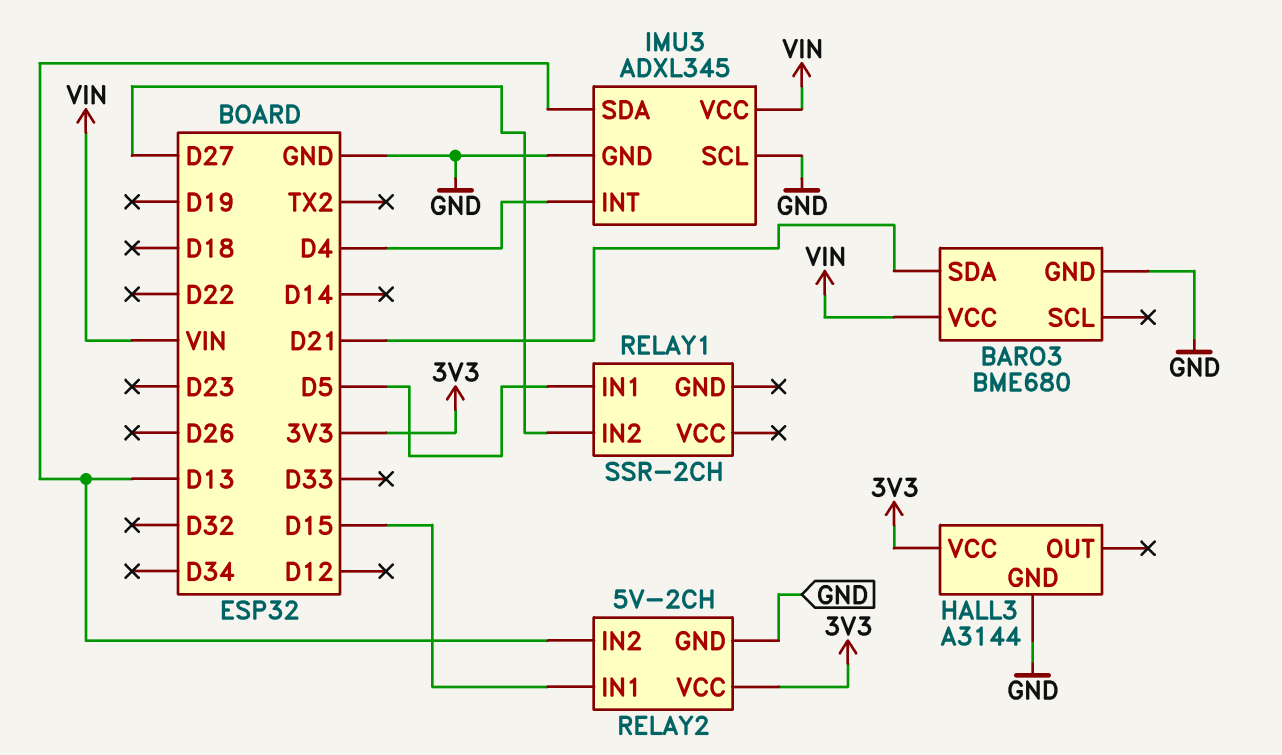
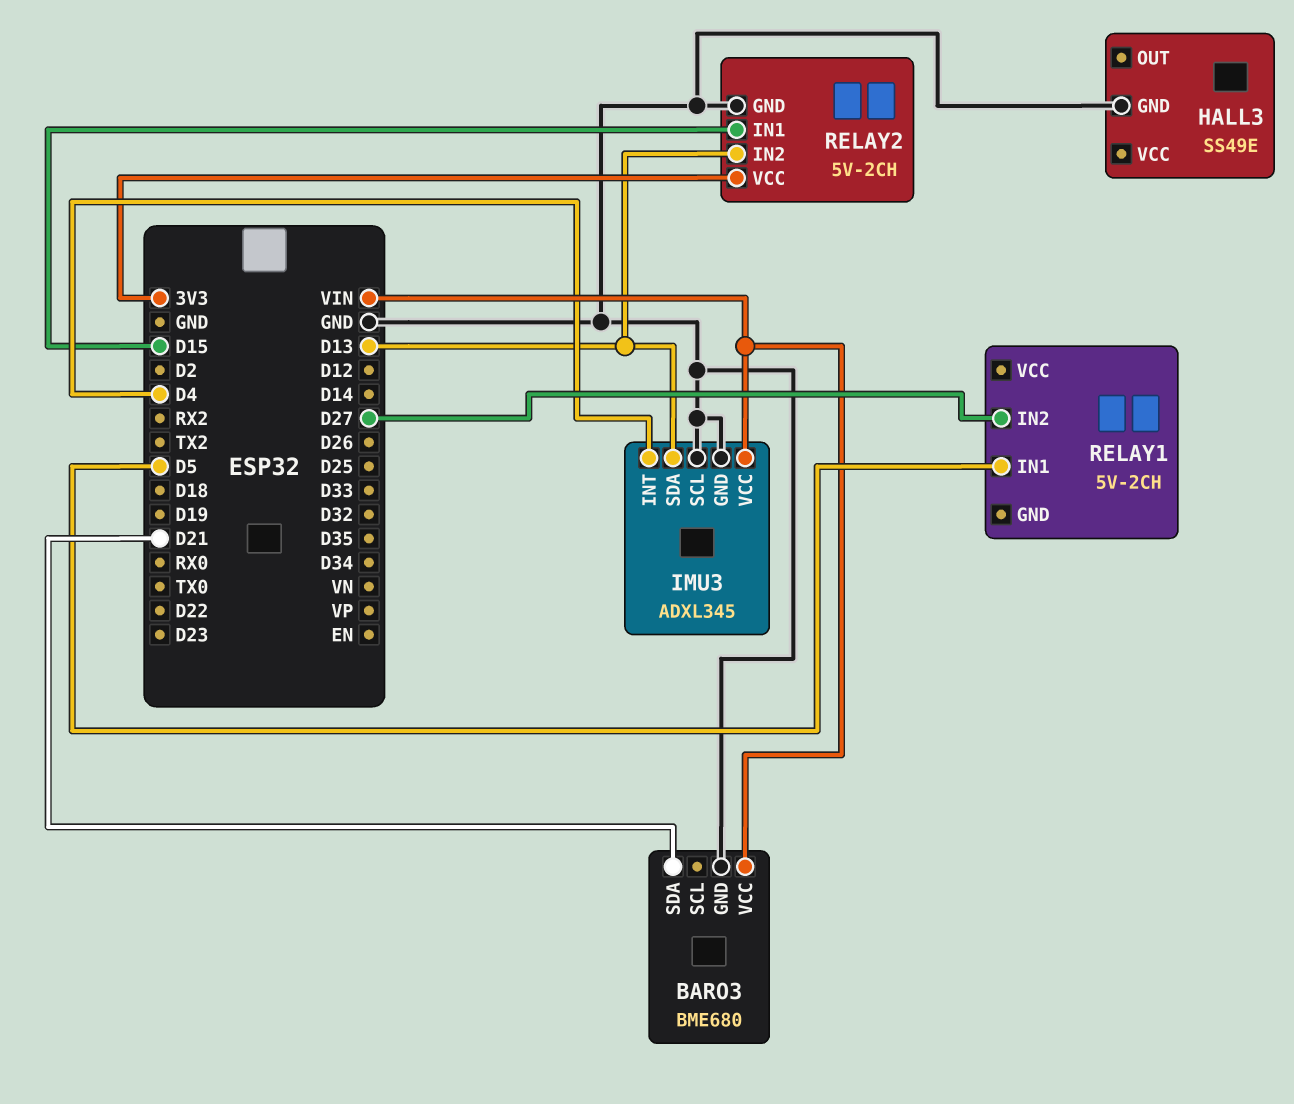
HALL3: A3144 -> SS49E
HALL3 pin VCC: 3V3 -> none
RELAY1: SSR-2CH -> 5V-2CH

